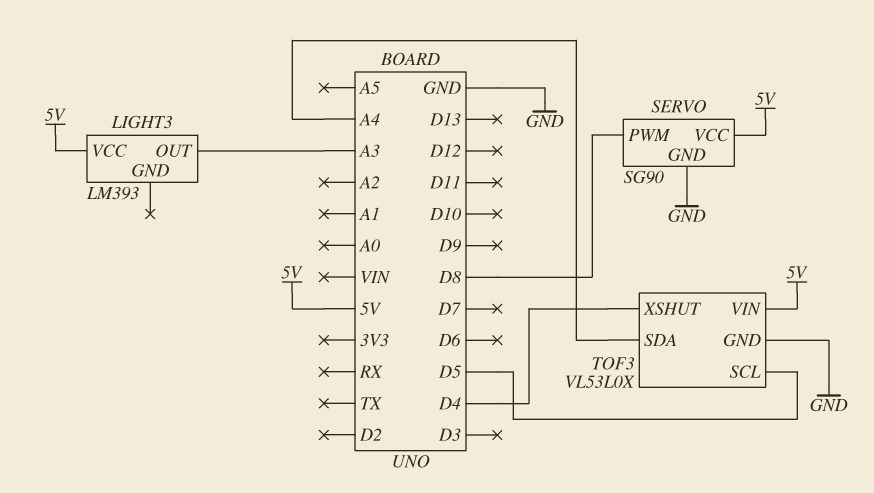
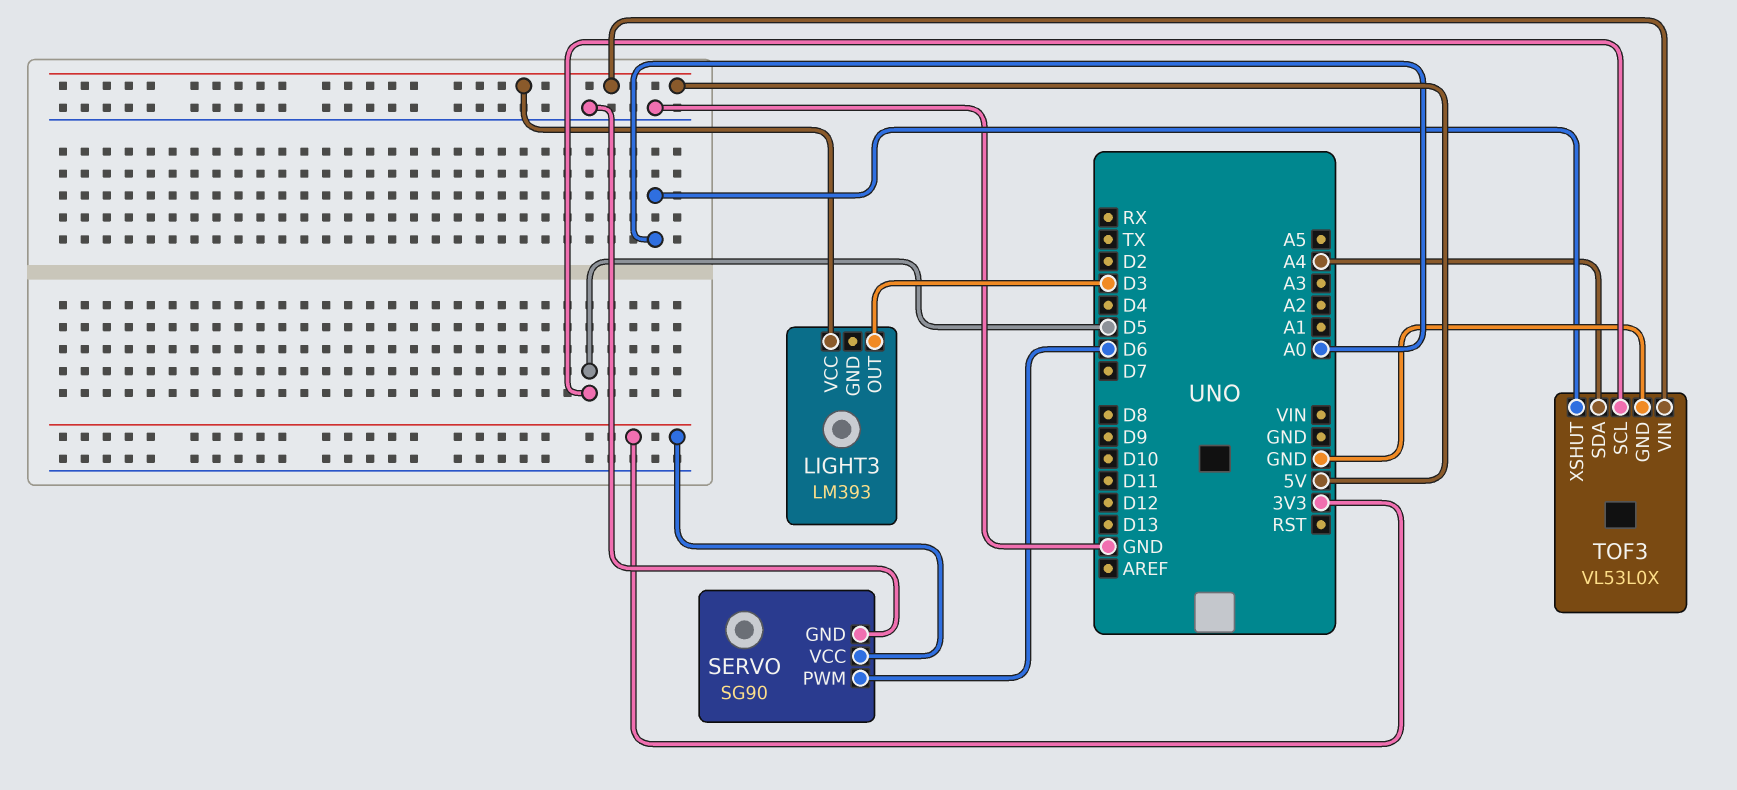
LIGHT3 pin OUT: A3 -> D3
SERVO pin PWM: D8 -> D6
SERVO pin VCC: 5V -> 3V3
TOF3 pin XSHUT: D4 -> A0

